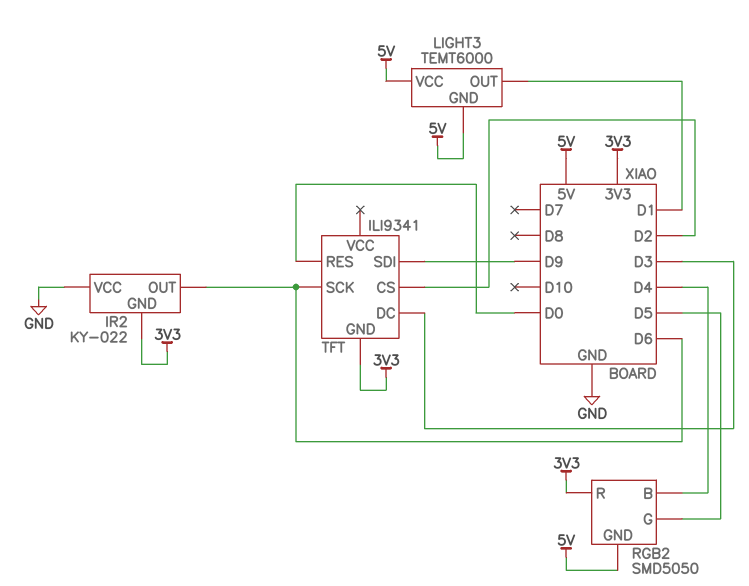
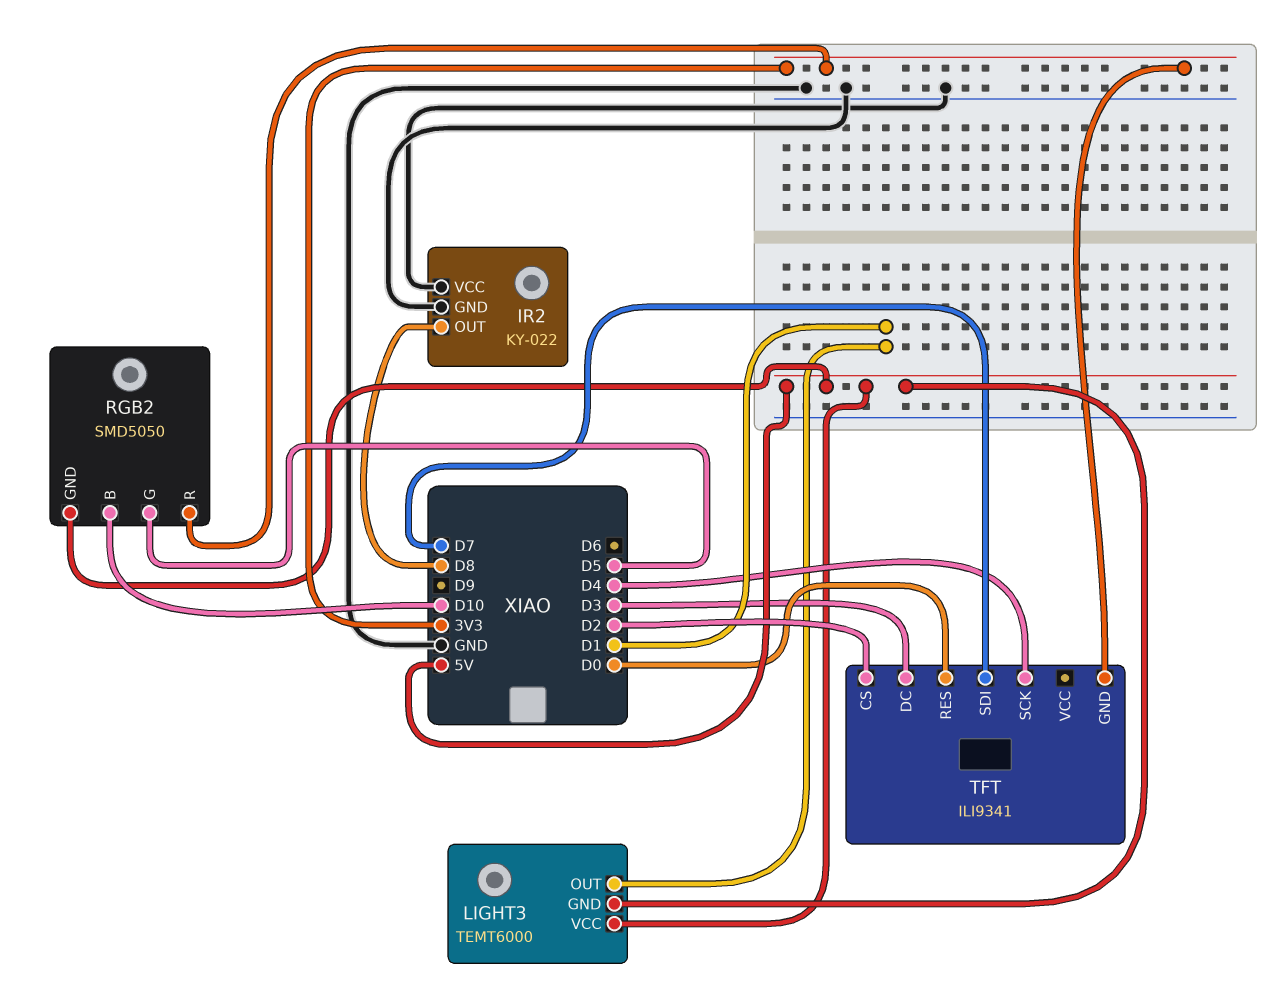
IR2 pin GND: 3V3 -> GND
IR2 pin OUT: D6 -> D8
RGB2 pin B: D4 -> D10
TFT pin SCK: D6 -> D4
TFT pin SDI: D9 -> D7

